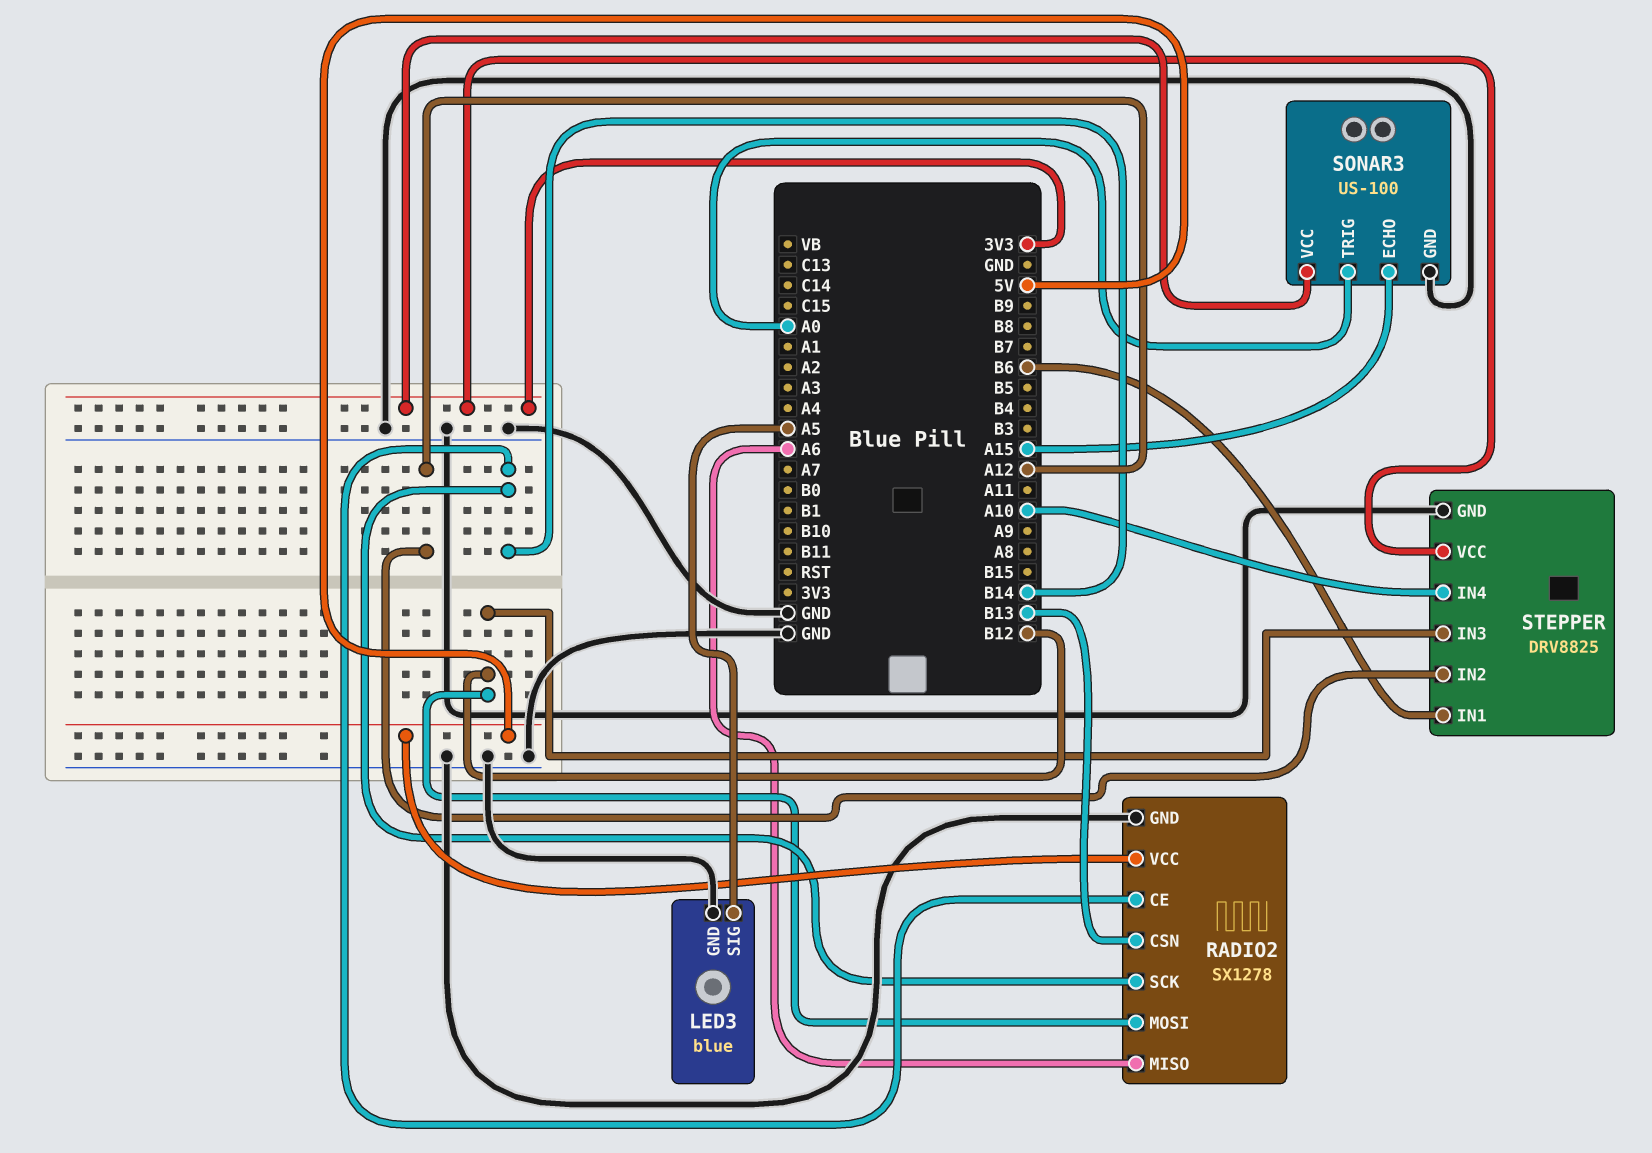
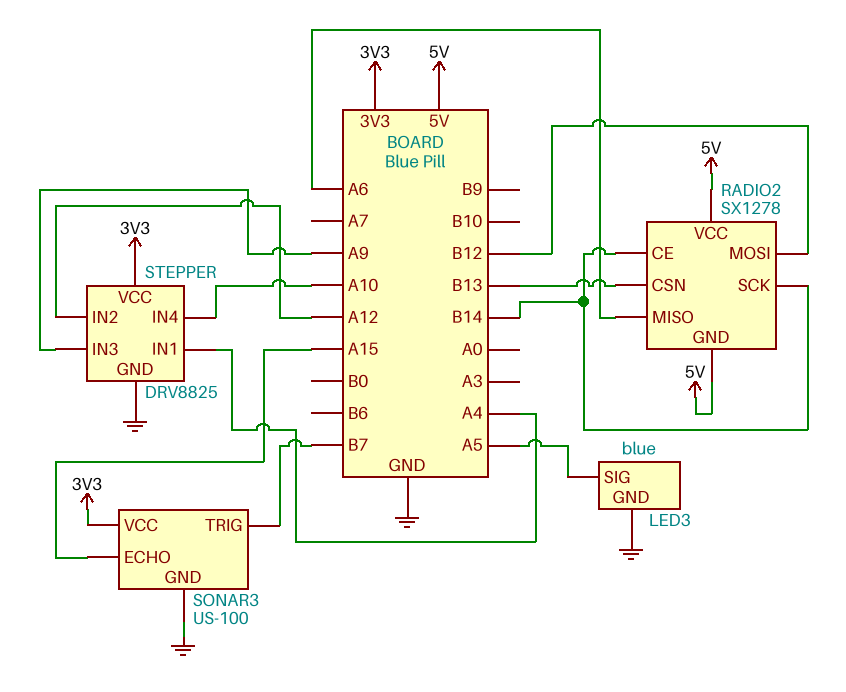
RADIO2 pin GND: GND -> 5V
SONAR3 pin TRIG: A0 -> B7
STEPPER pin IN1: B6 -> A4
STEPPER pin IN3: B12 -> A9

